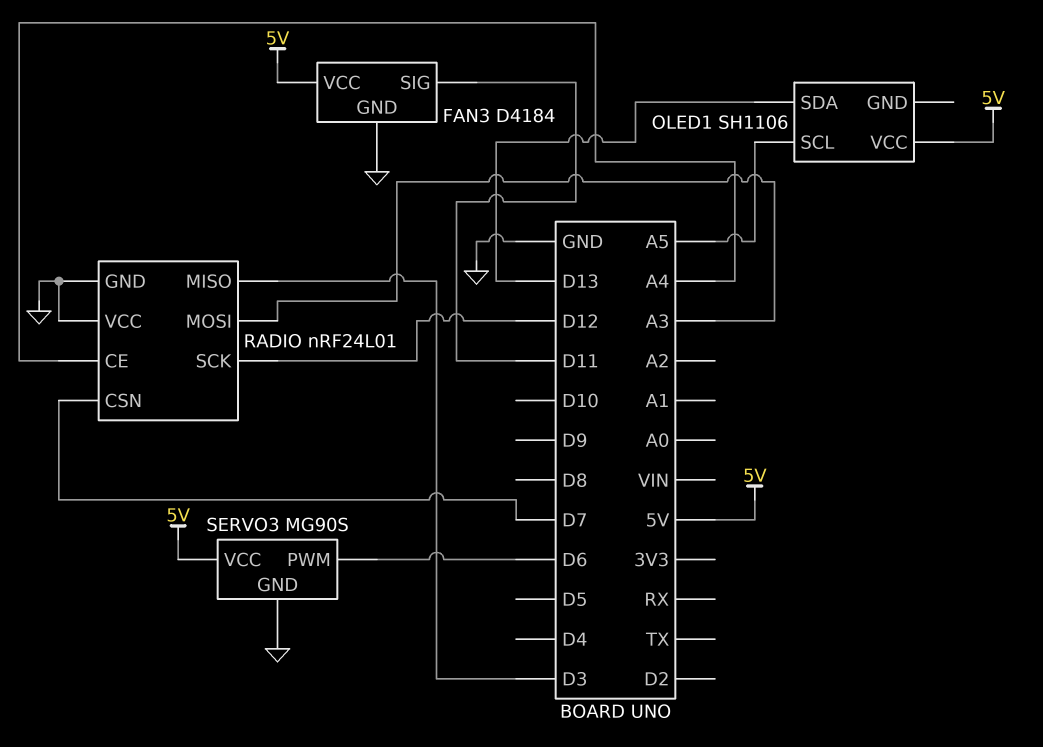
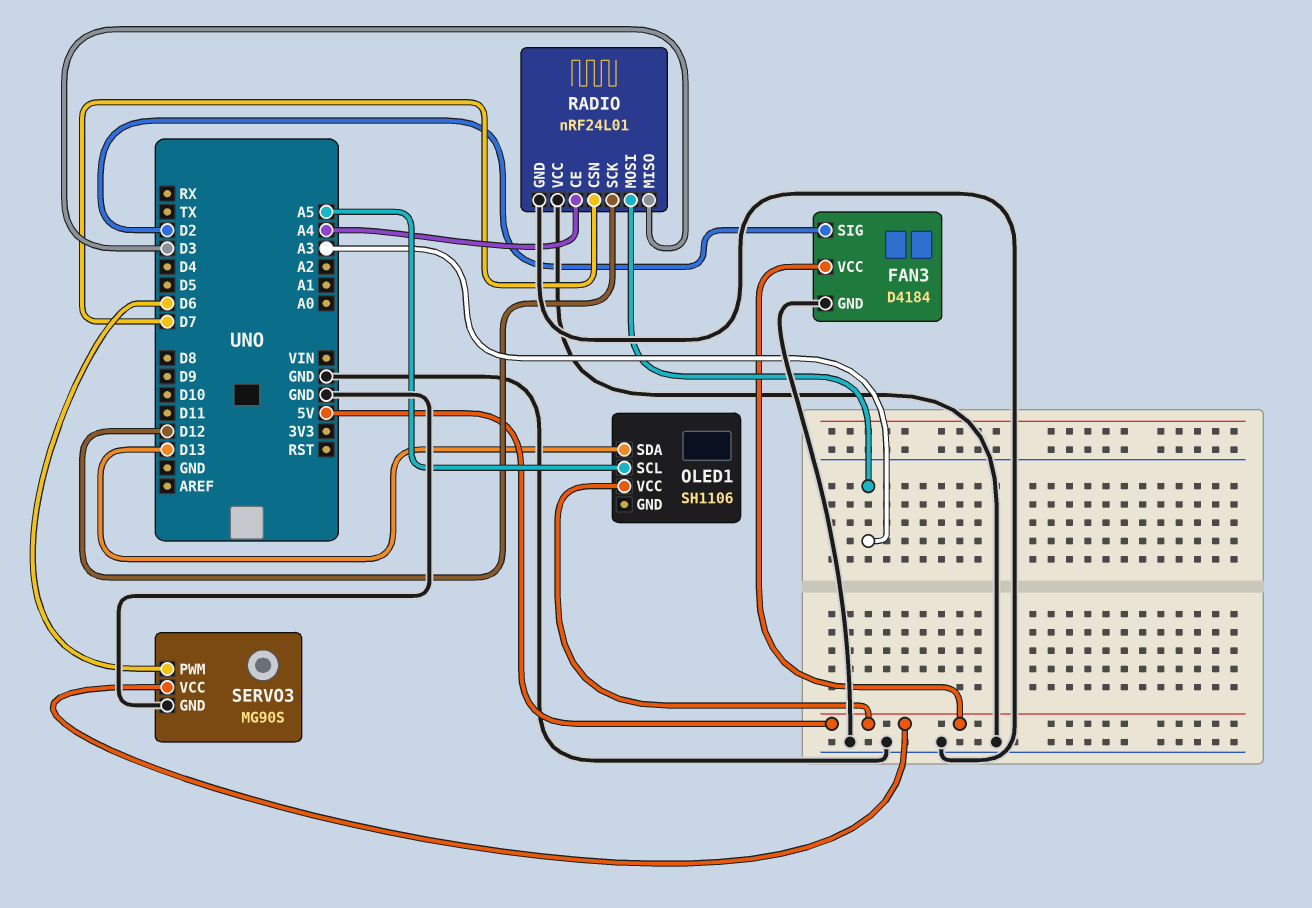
FAN3 pin SIG: D11 -> D2

